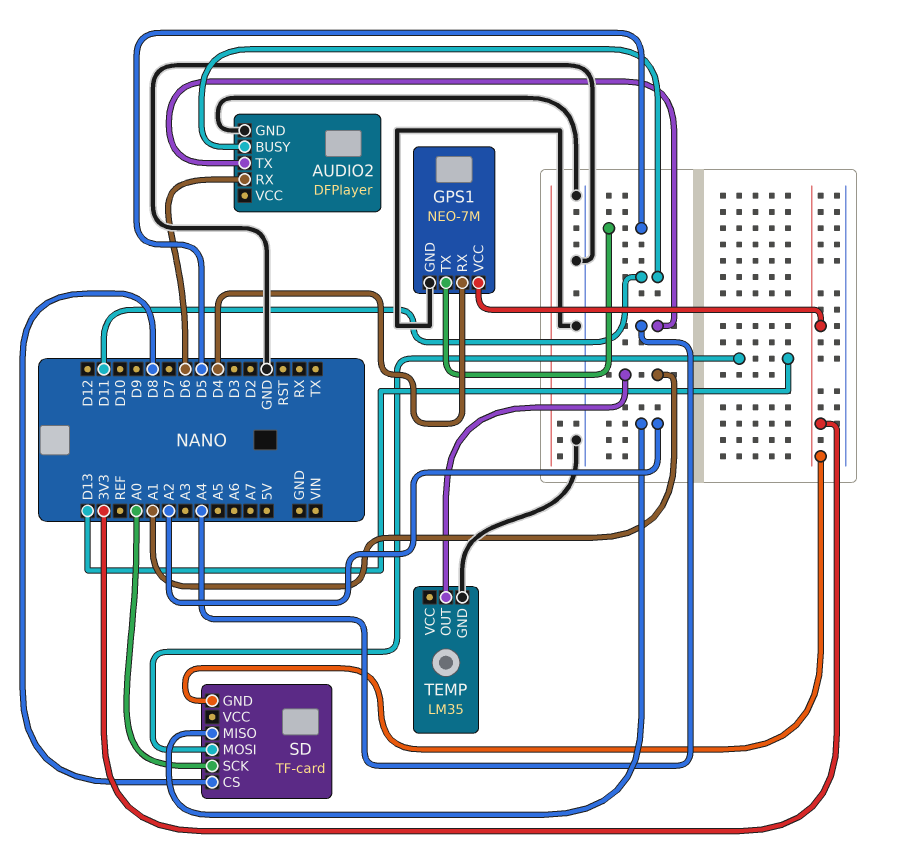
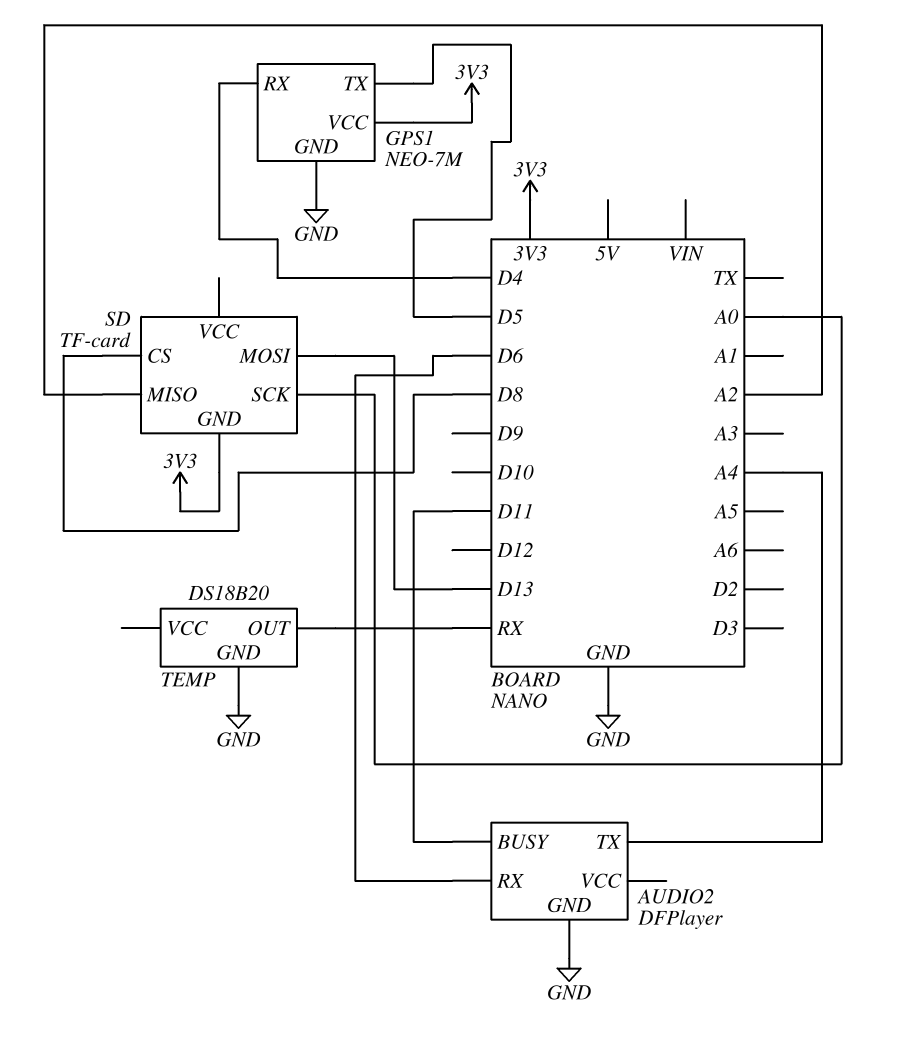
TEMP: LM35 -> DS18B20
TEMP pin OUT: A1 -> RX

